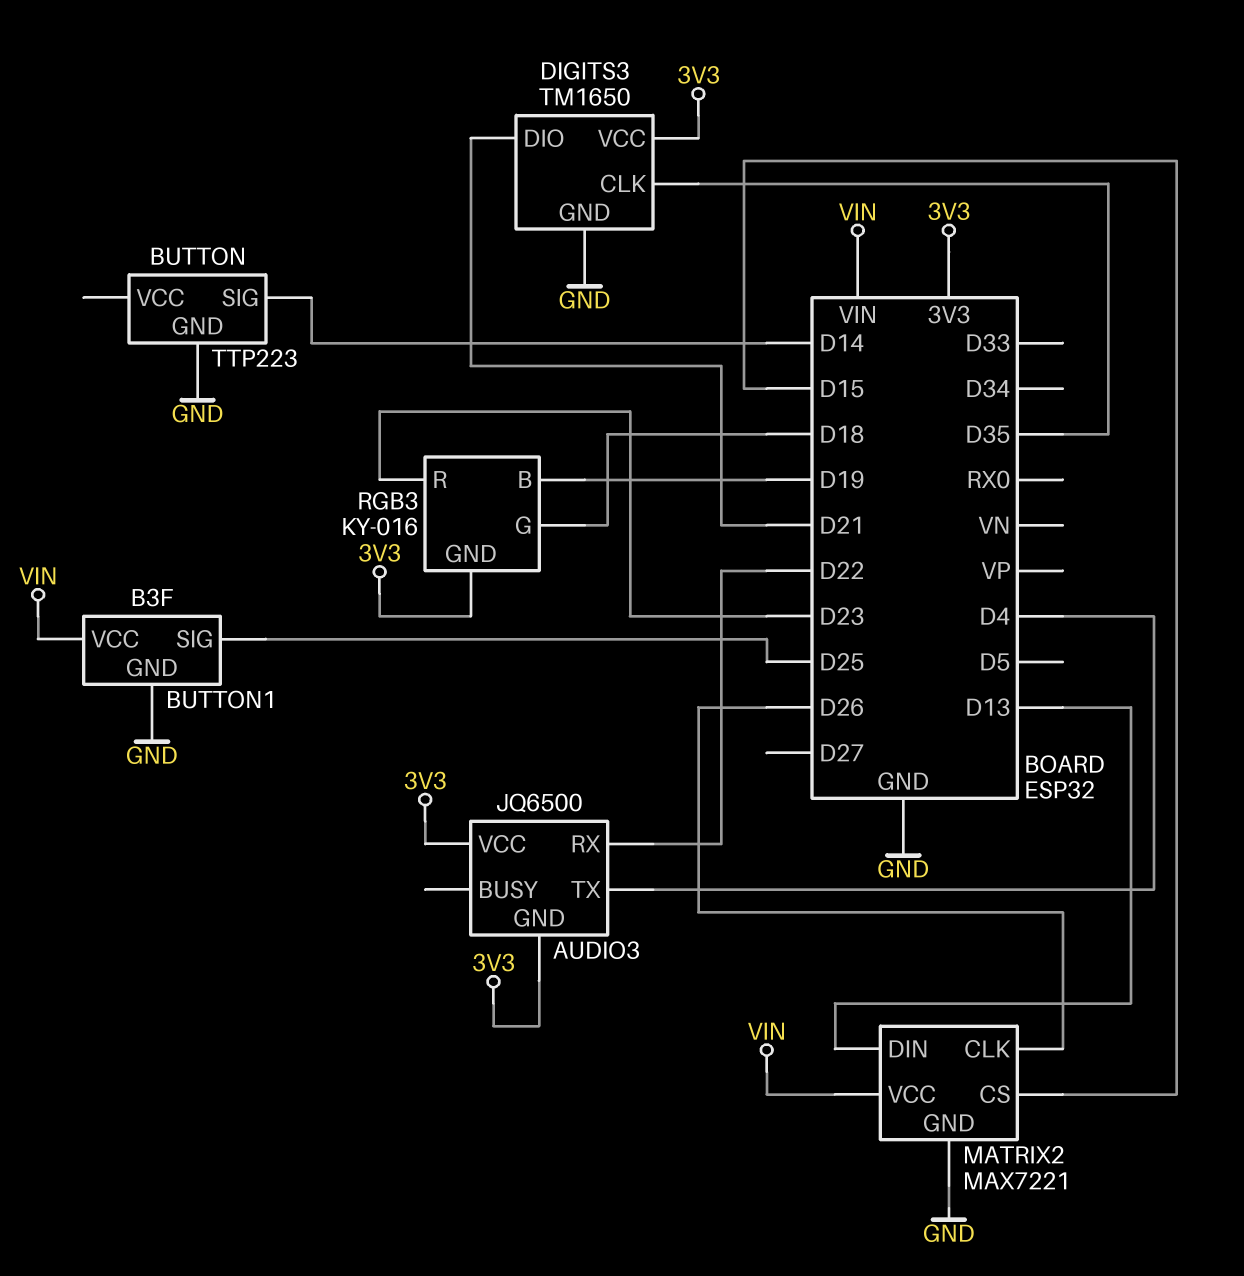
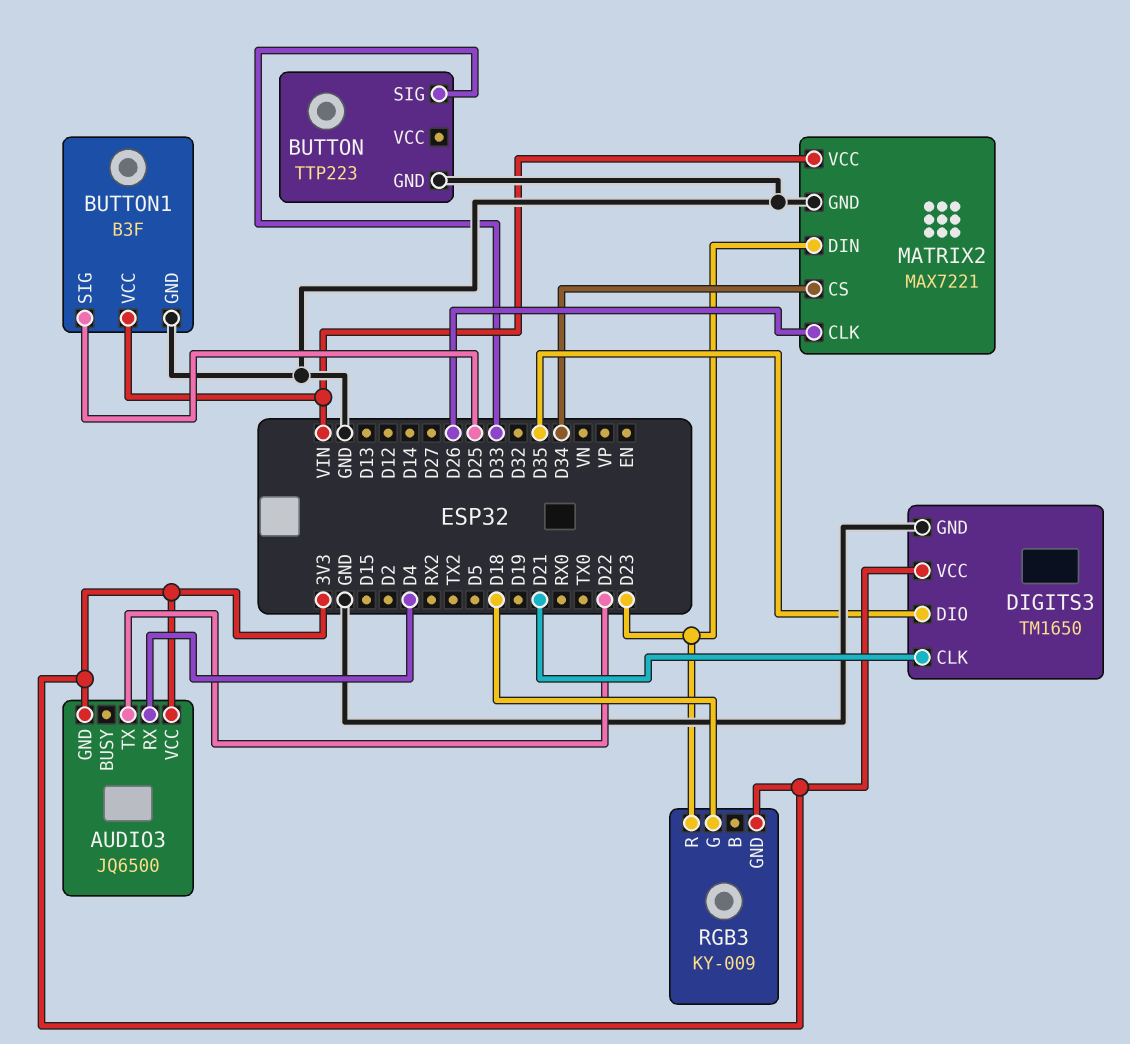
AUDIO3 pin RX: D22 -> D4
AUDIO3 pin TX: D4 -> D22
BUTTON pin SIG: D14 -> D33
DIGITS3 pin CLK: D35 -> D21
DIGITS3 pin DIO: D21 -> D35
MATRIX2 pin CS: D15 -> D34
MATRIX2 pin DIN: D13 -> D23
RGB3: KY-016 -> KY-009
RGB3 pin B: D19 -> none

